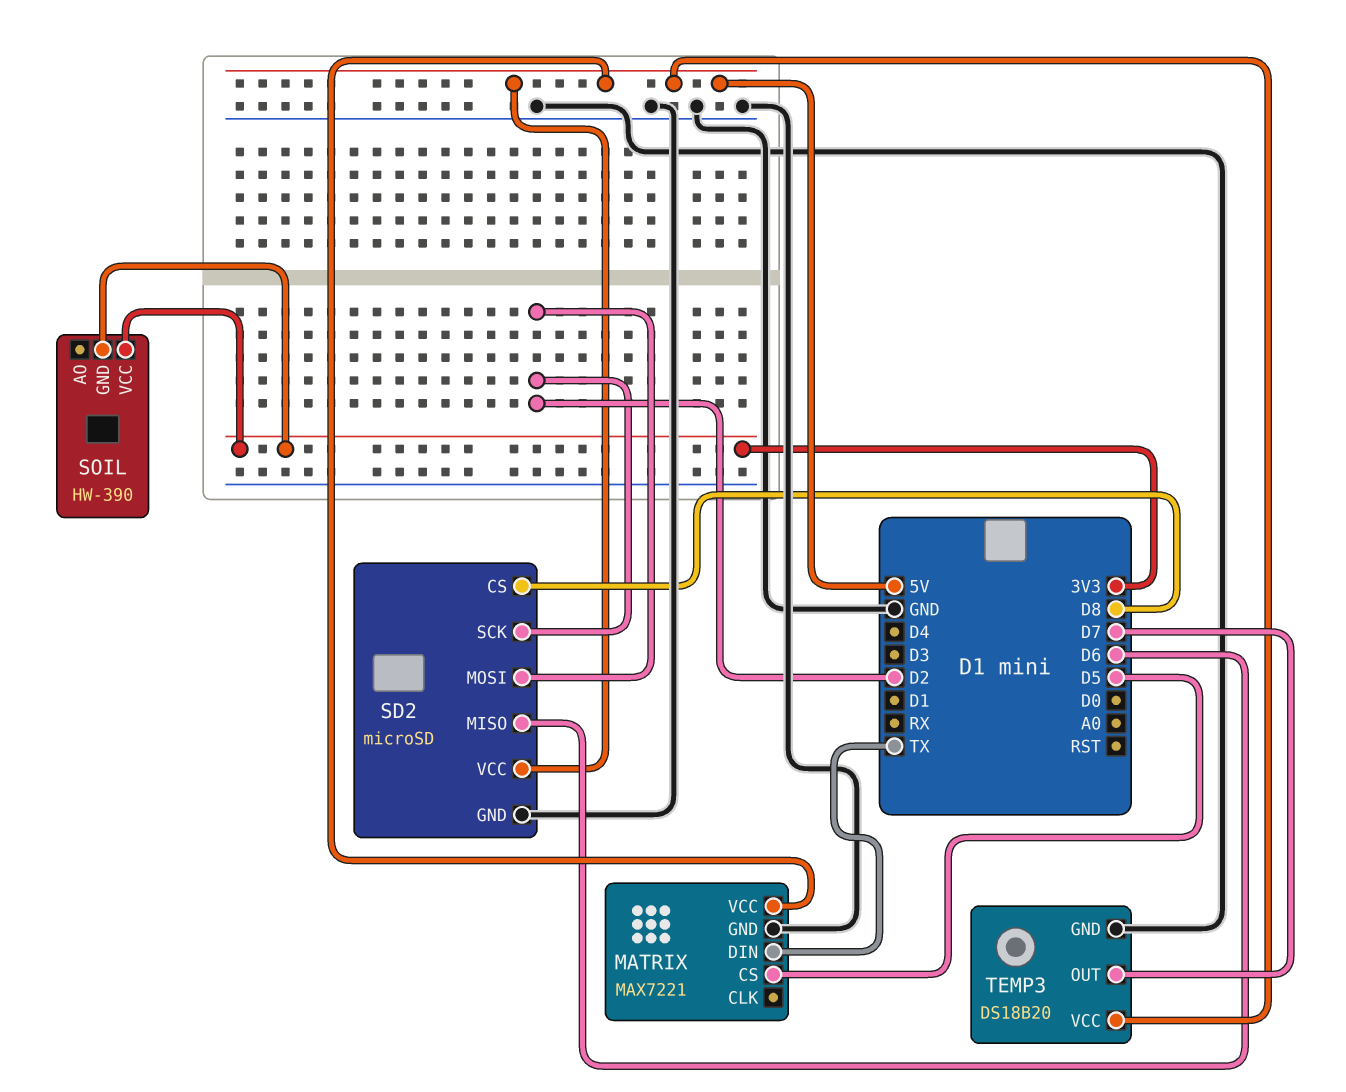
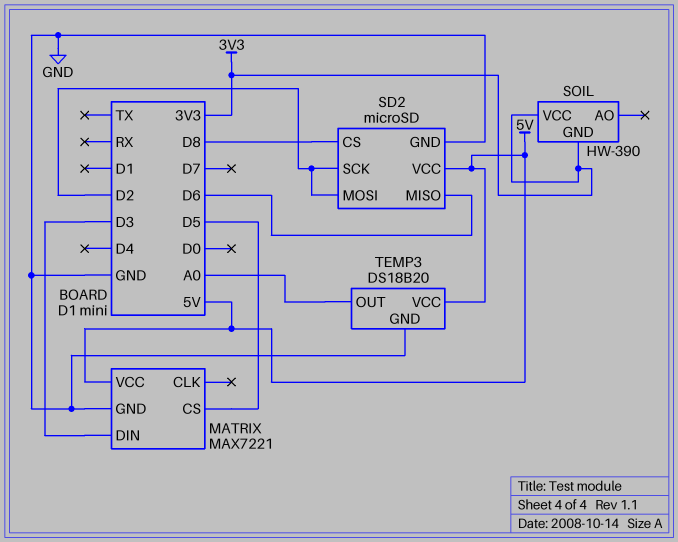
MATRIX pin DIN: TX -> D3
TEMP3 pin OUT: D7 -> A0

